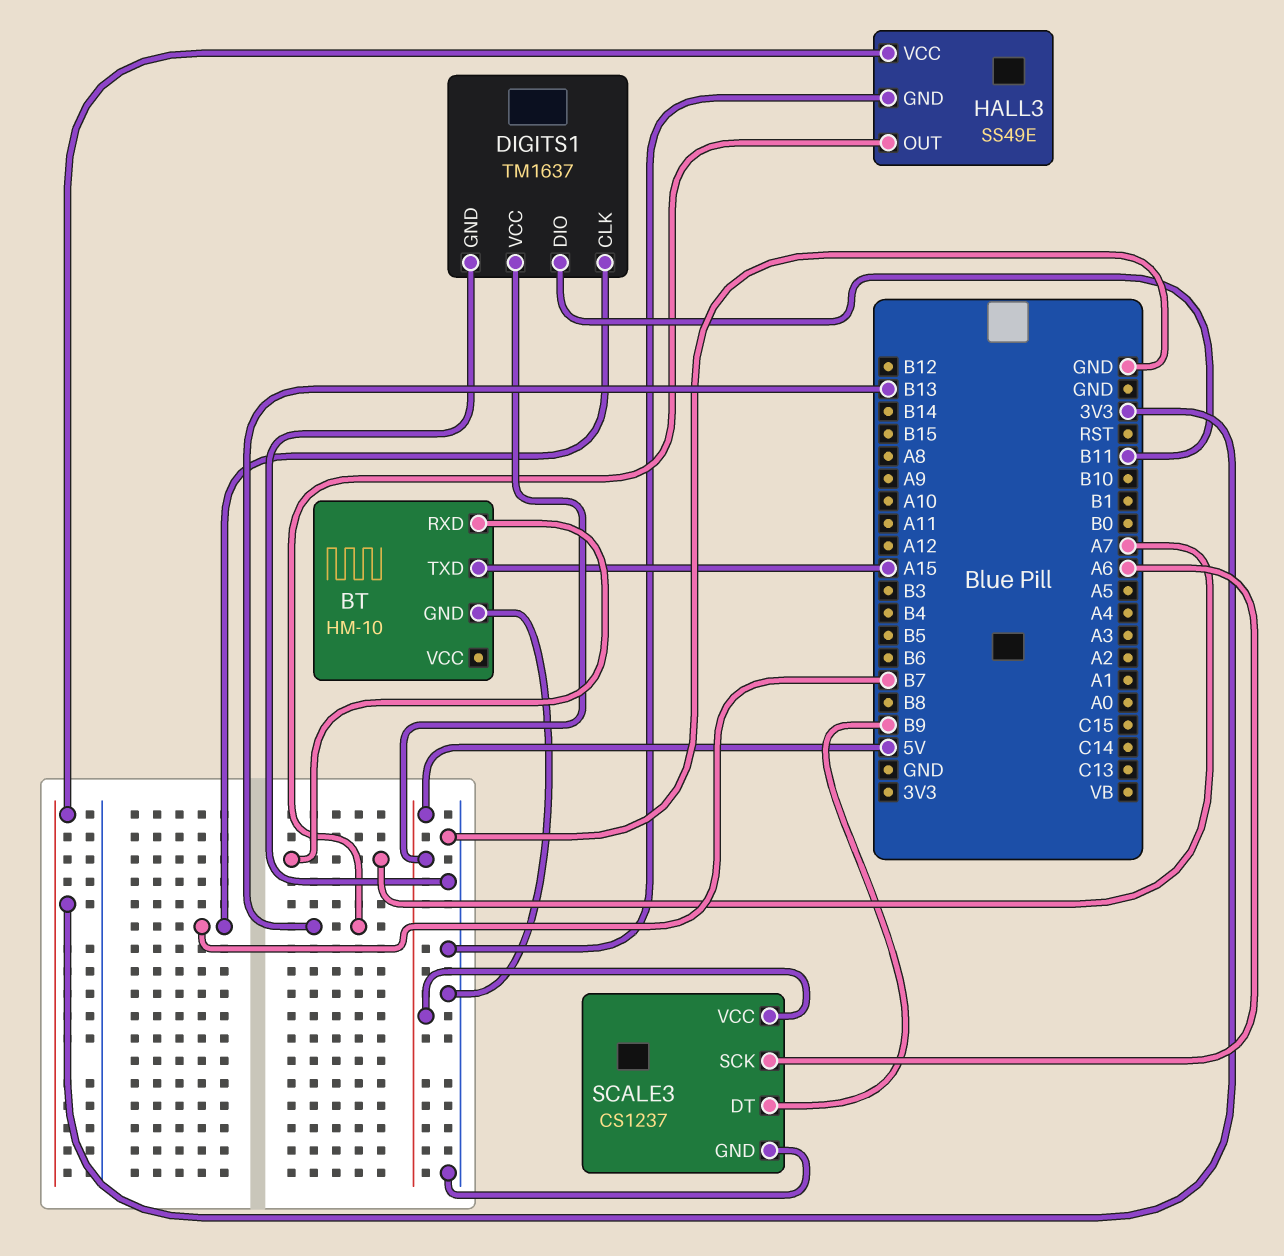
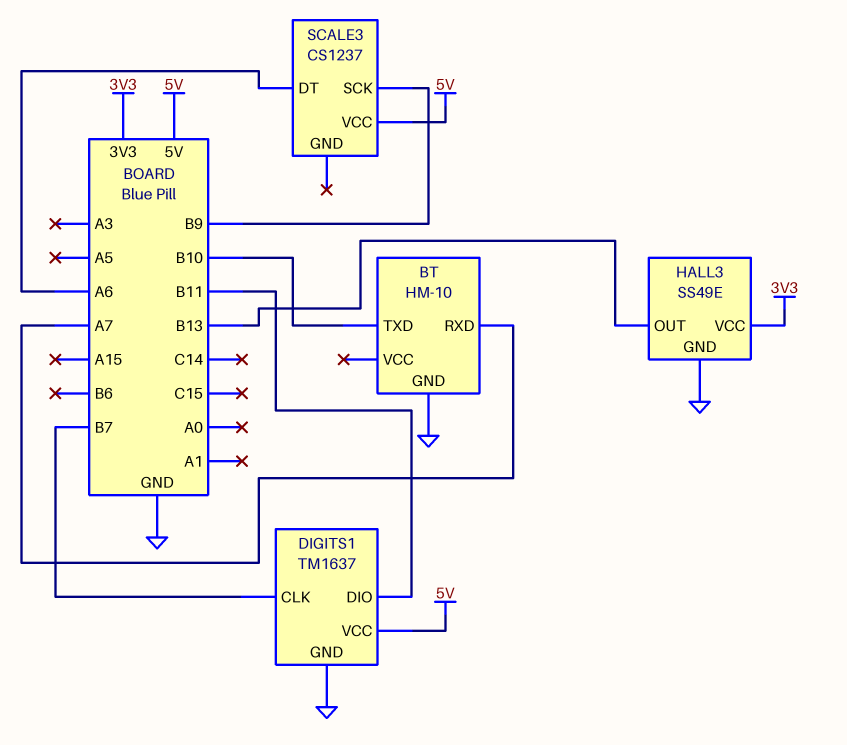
BT pin TXD: A15 -> B10
SCALE3 pin DT: B9 -> A6
SCALE3 pin GND: GND -> none
SCALE3 pin SCK: A6 -> B9

